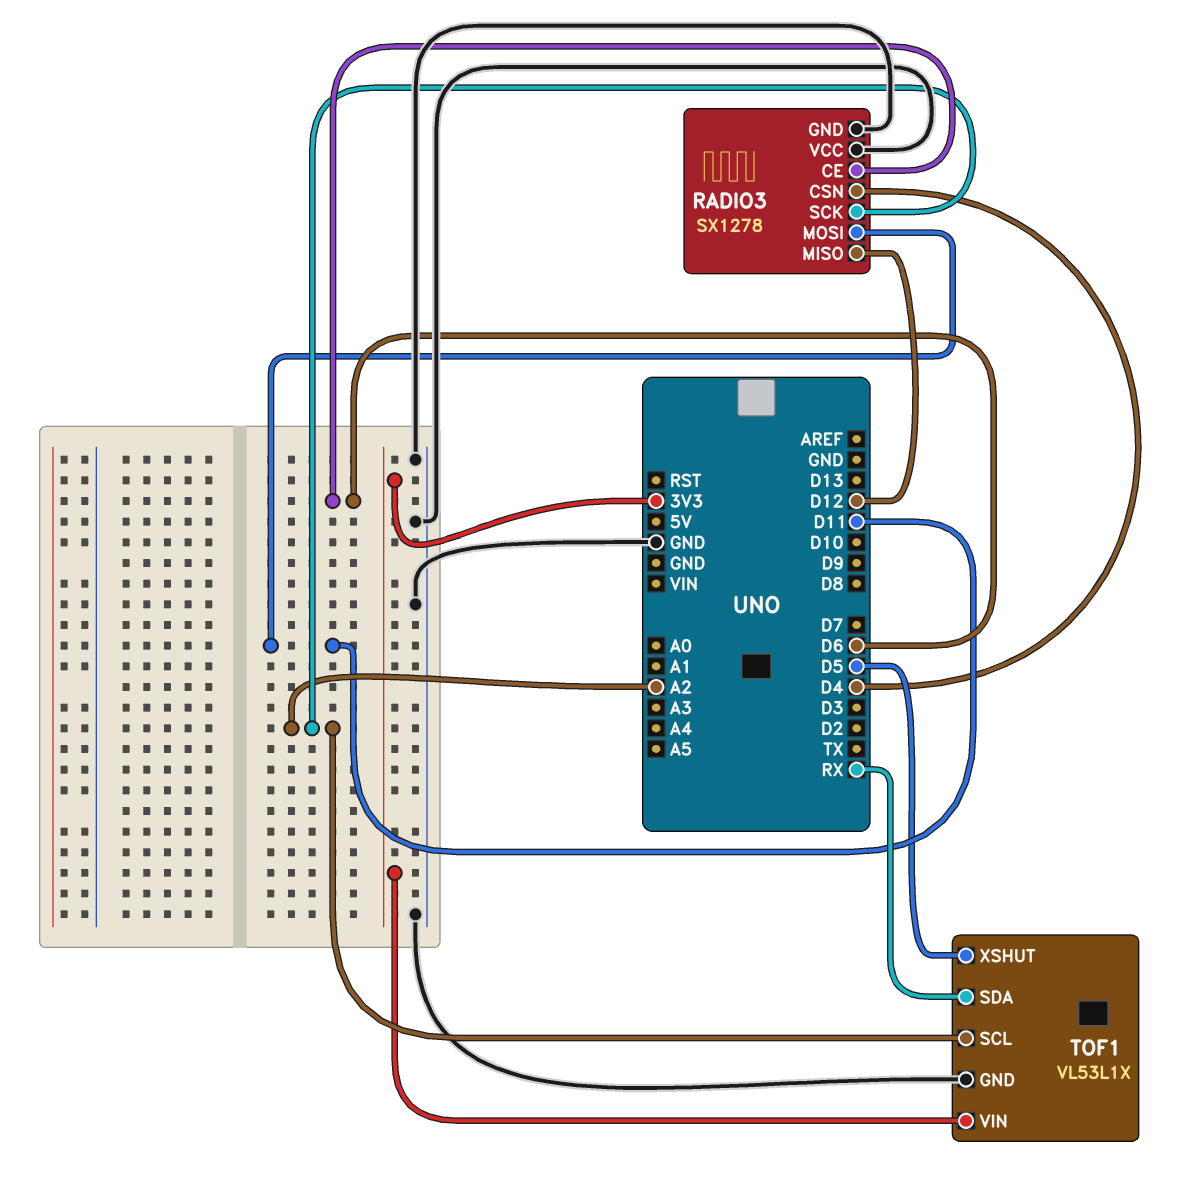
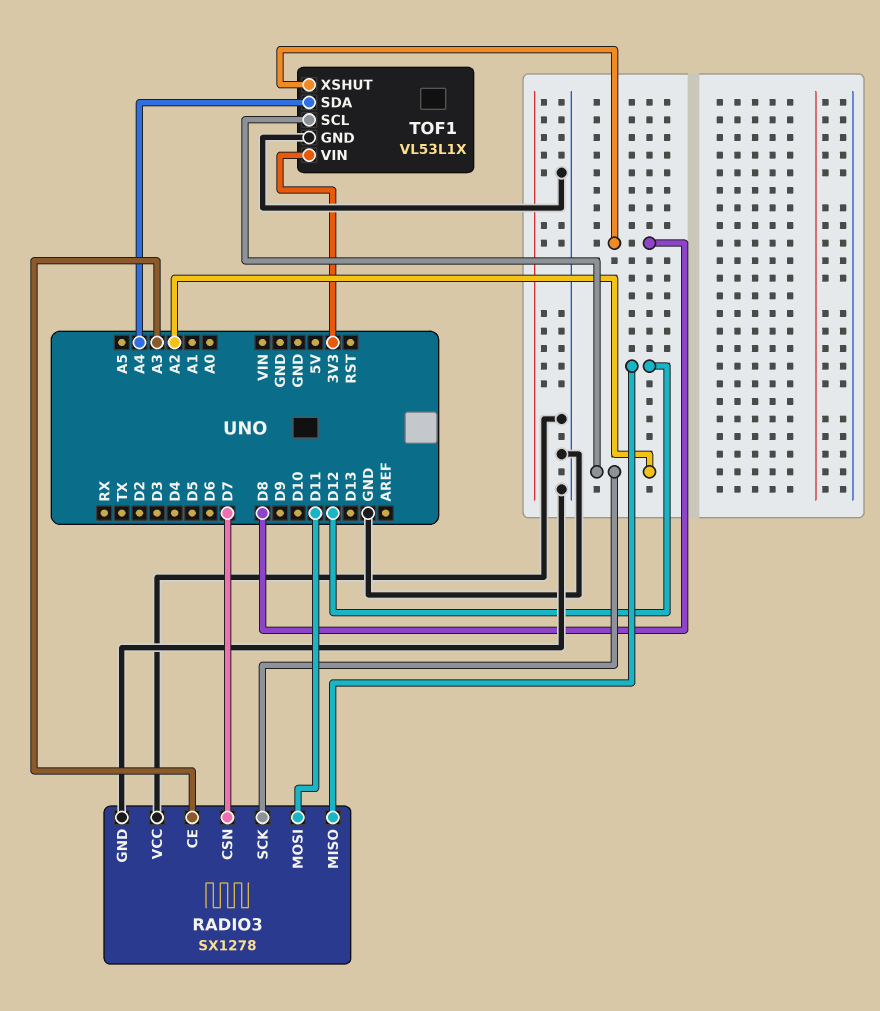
RADIO3 pin CE: D6 -> A3
RADIO3 pin CSN: D4 -> D7
TOF1 pin SDA: RX -> A4
TOF1 pin XSHUT: D5 -> D8

